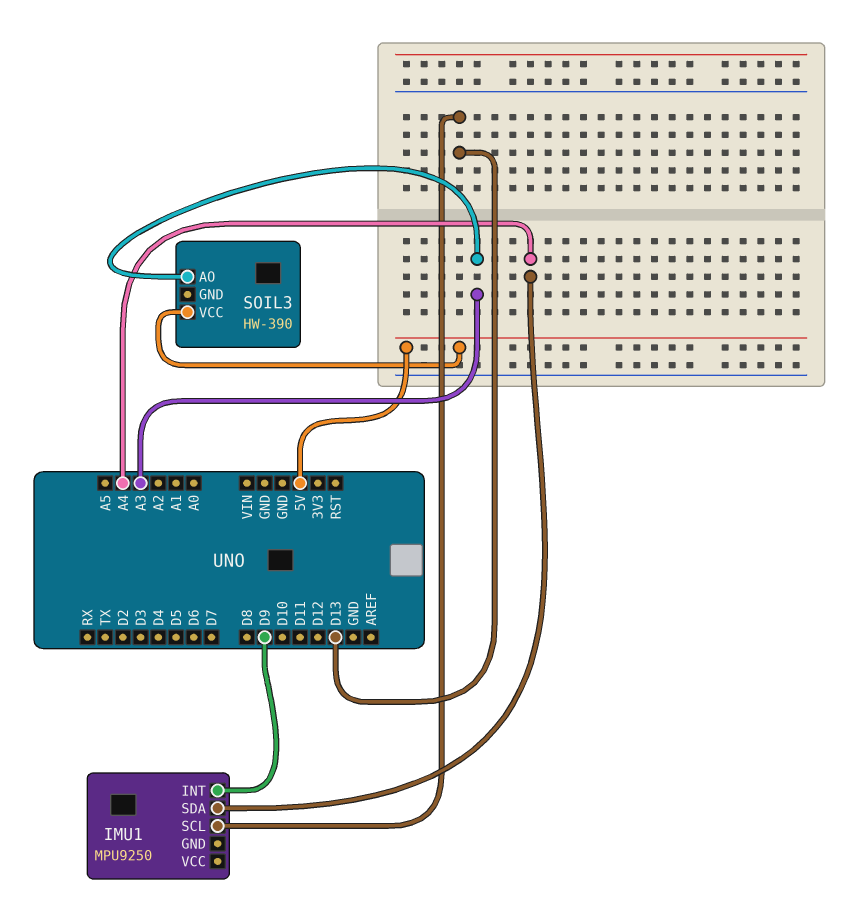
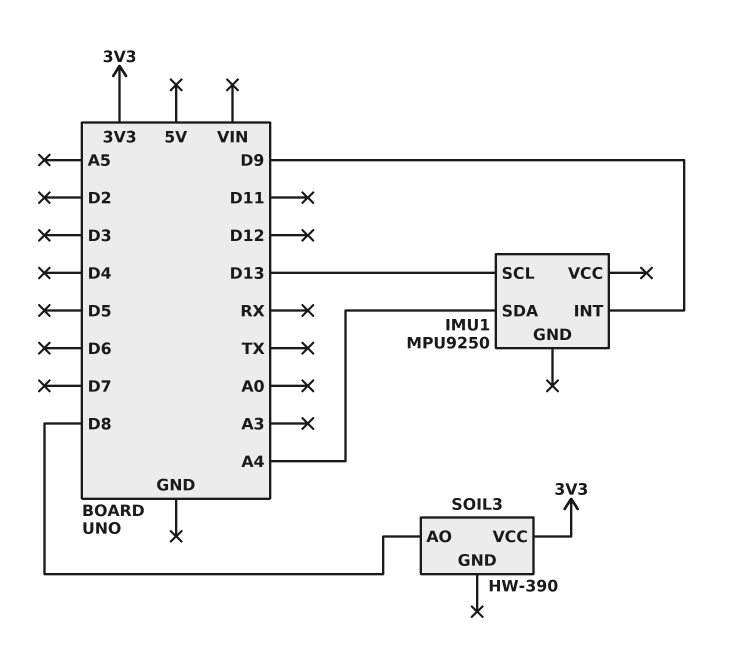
SOIL3 pin AO: A3 -> D8
SOIL3 pin VCC: 5V -> 3V3

